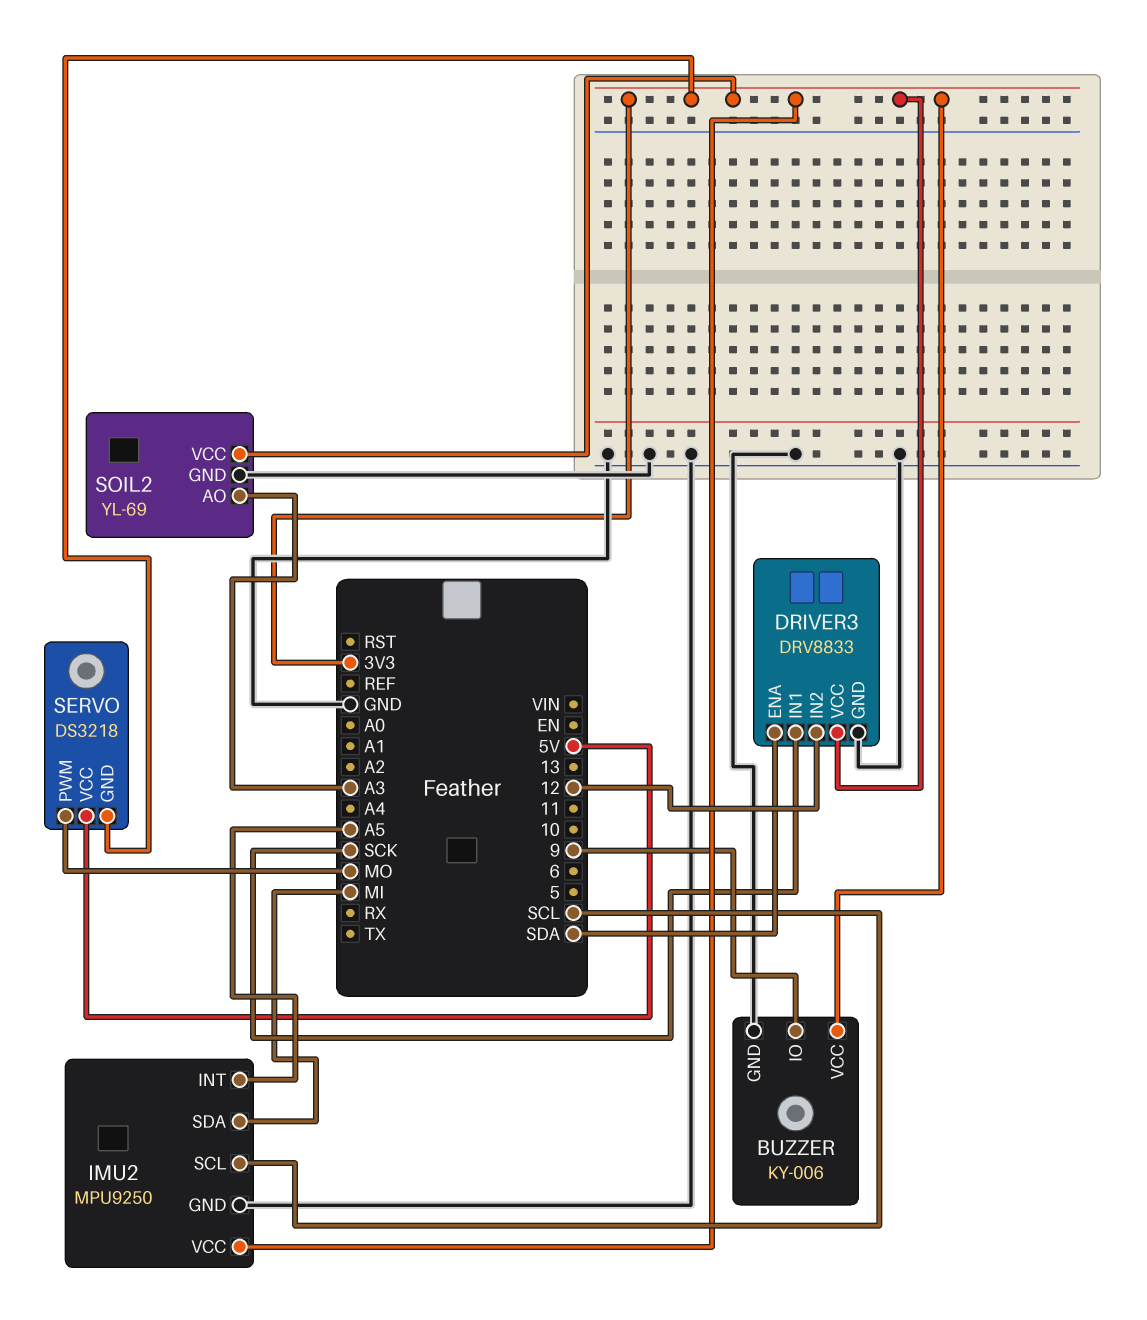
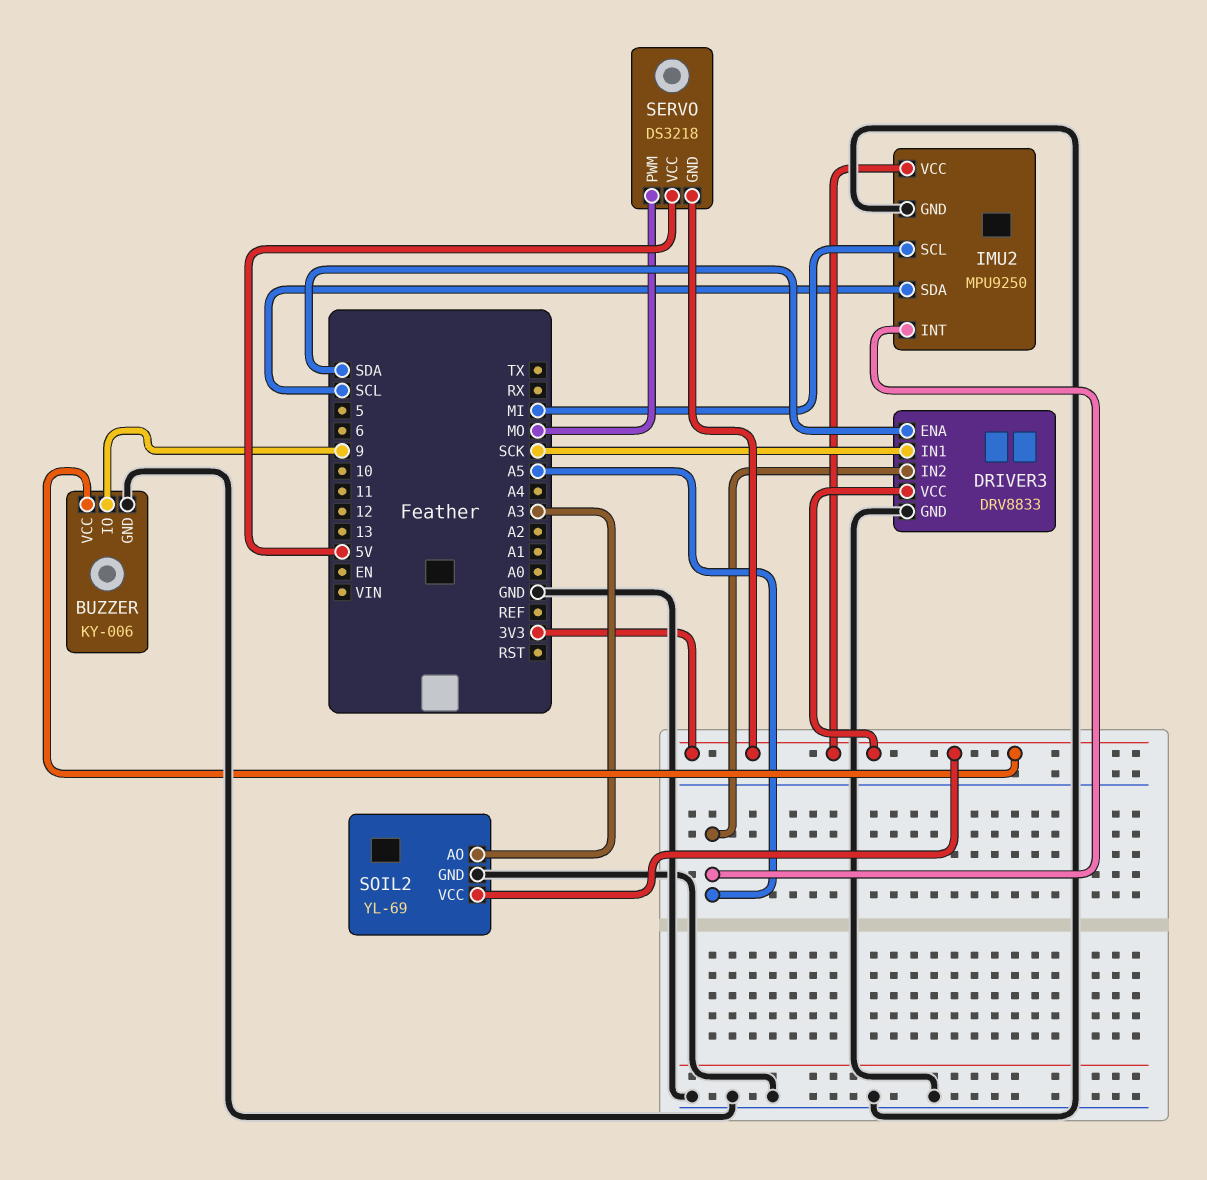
DRIVER3 pin IN2: 12 -> A5
IMU2 pin SCL: SCL -> MI
IMU2 pin SDA: MI -> SCL

